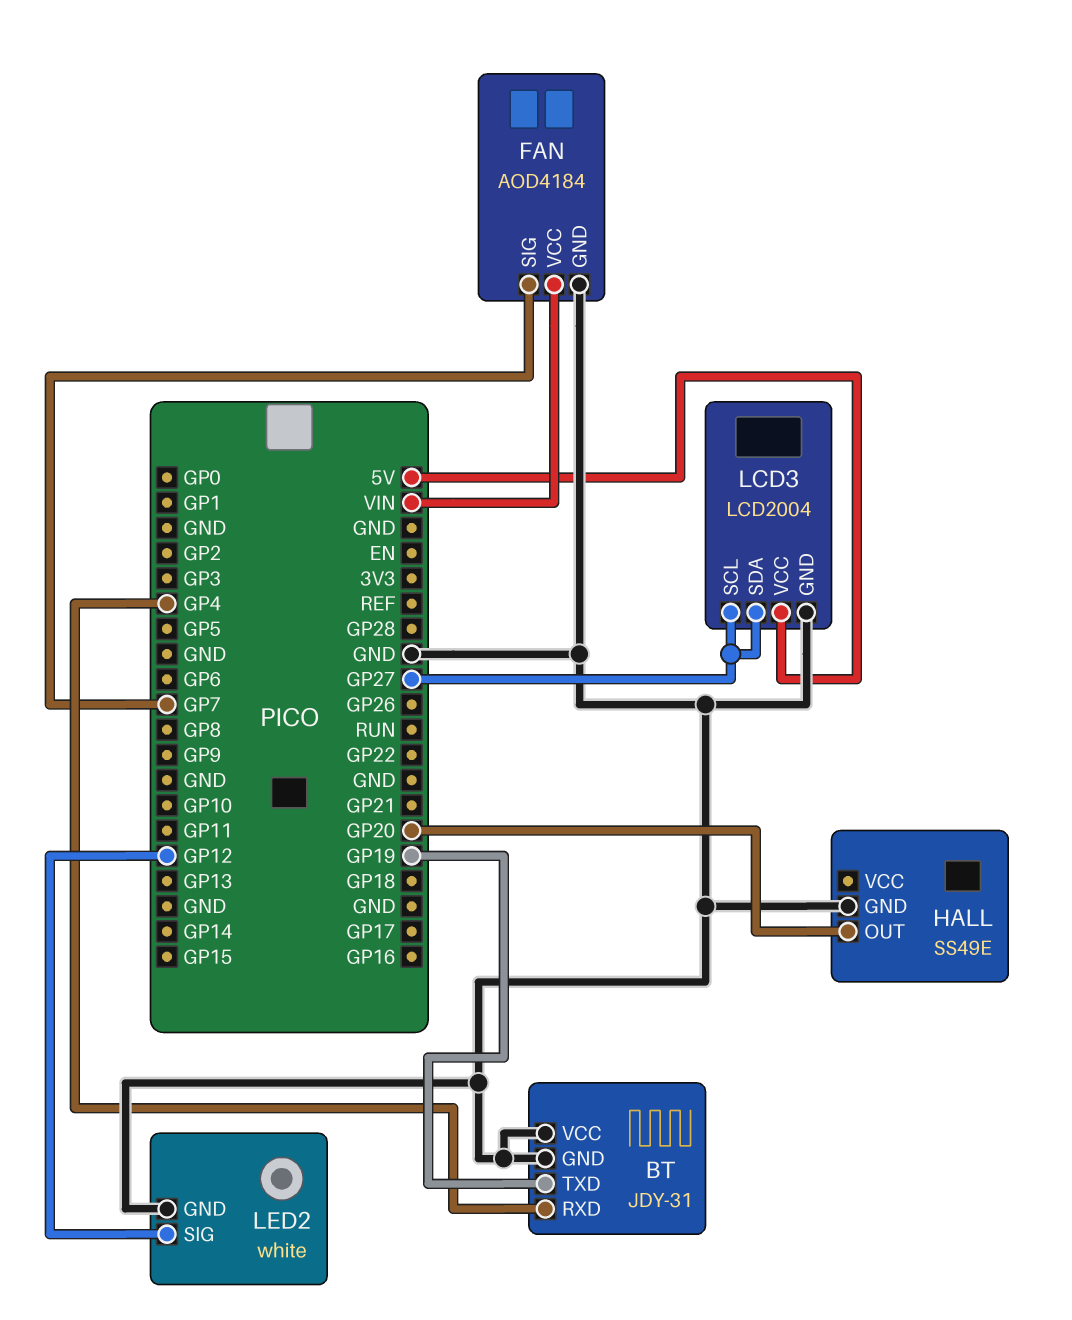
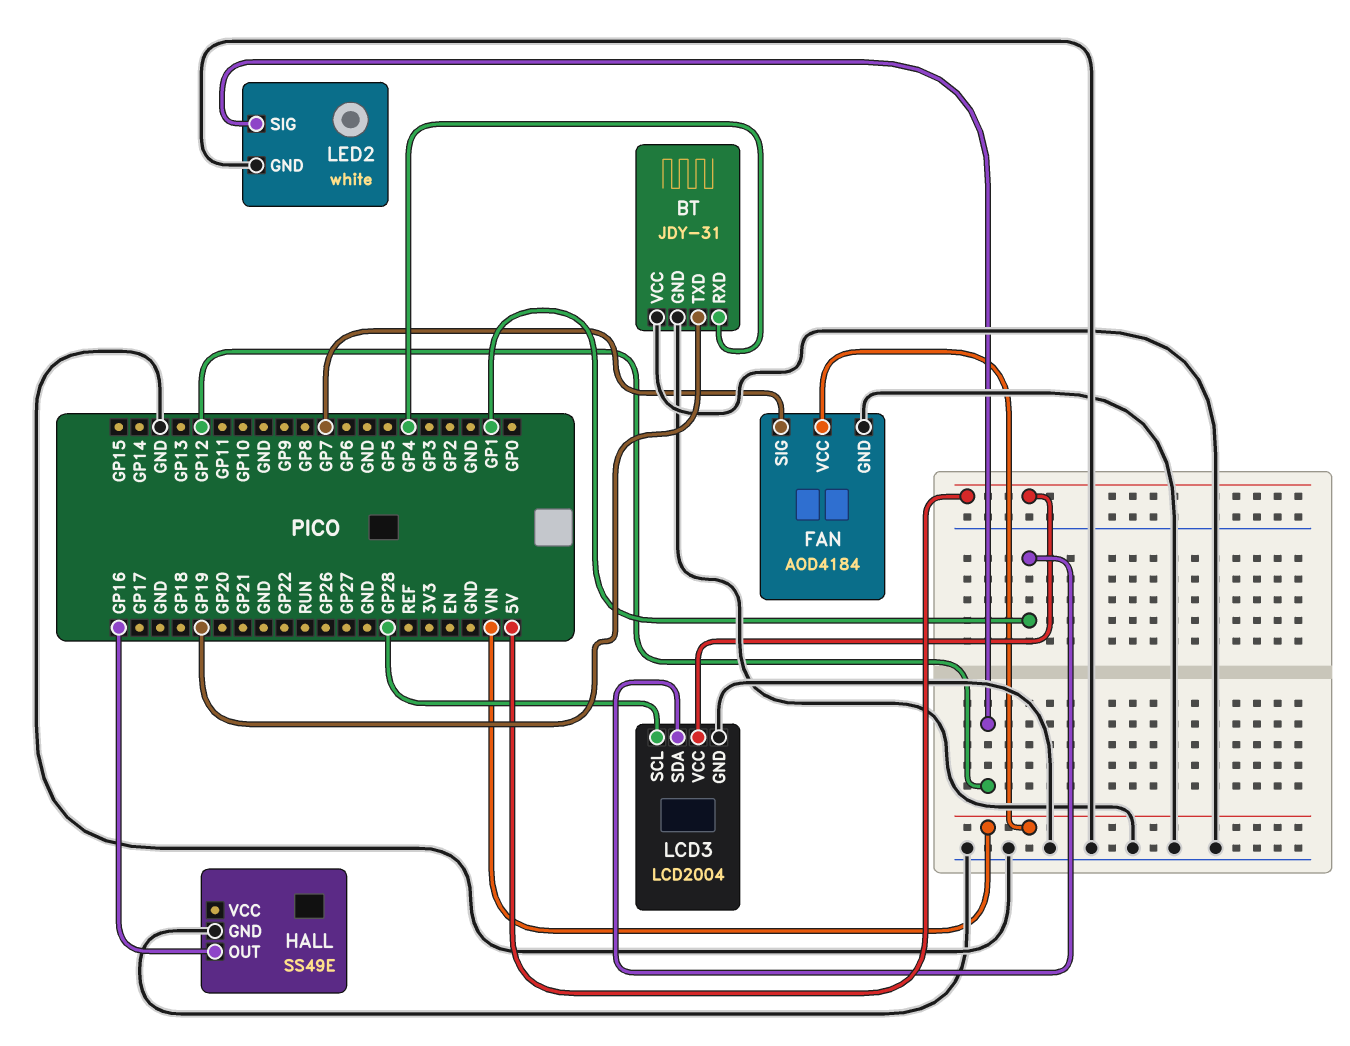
HALL pin OUT: GP20 -> GP16
LCD3 pin SCL: GP27 -> GP28
LCD3 pin SDA: GP27 -> GP1

